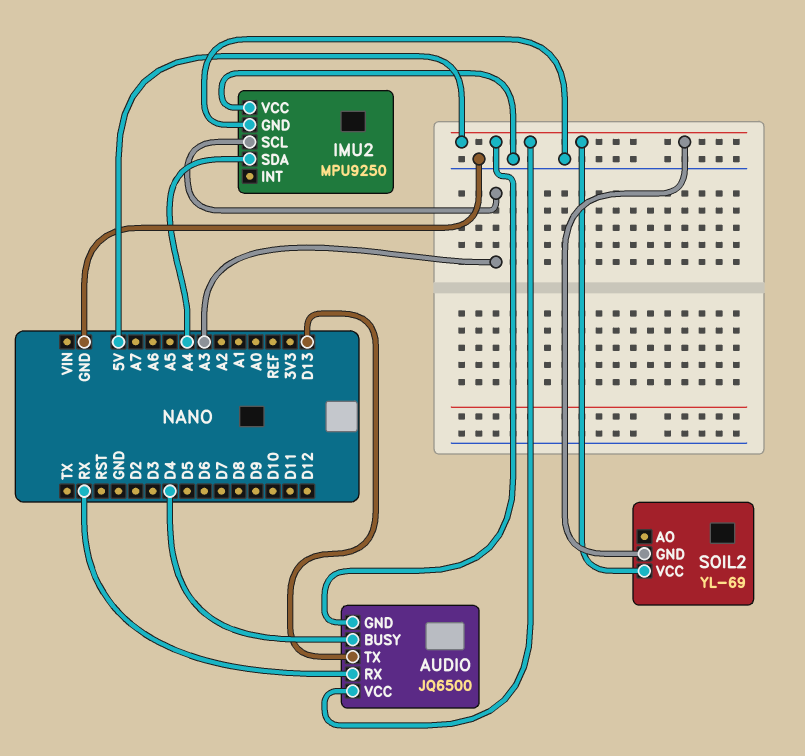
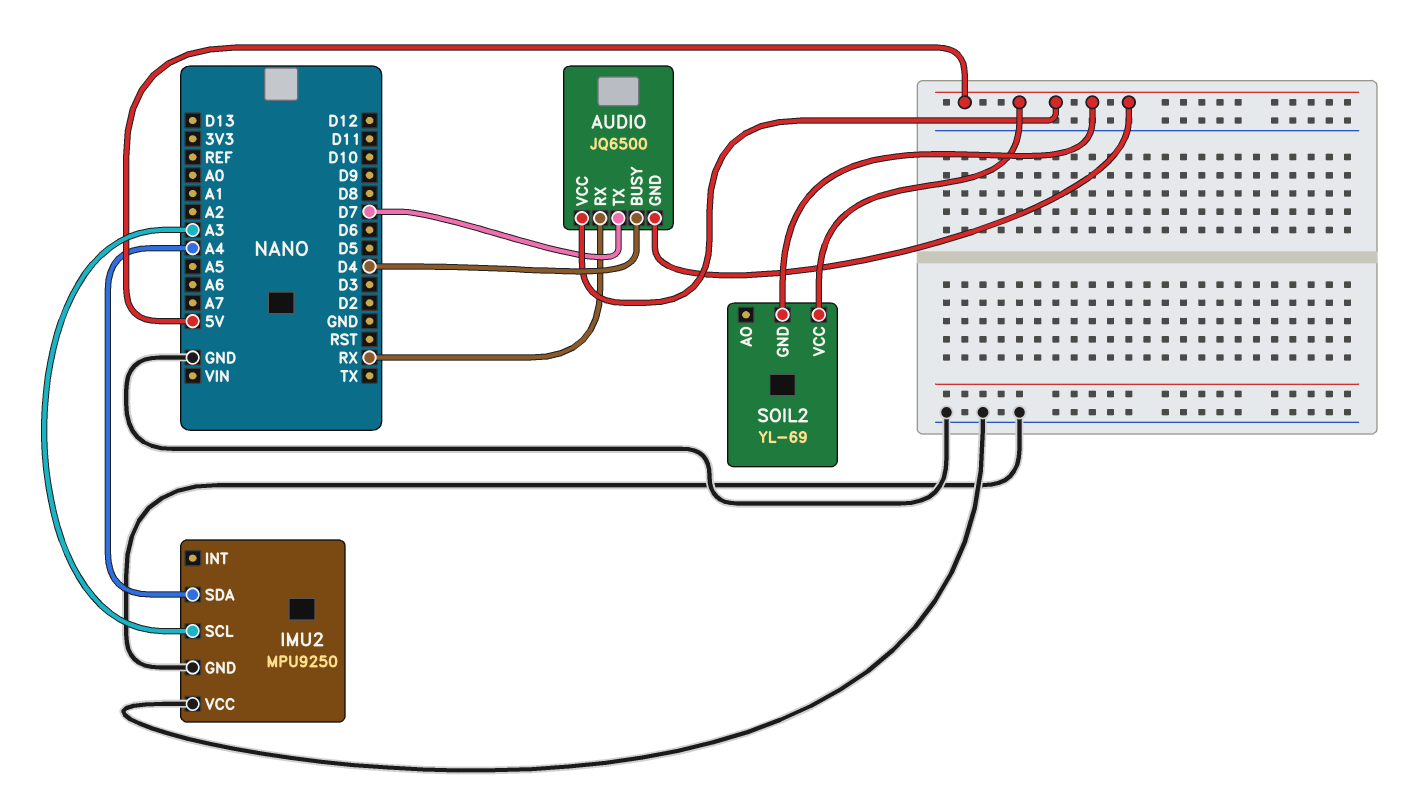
AUDIO pin TX: D13 -> D7

